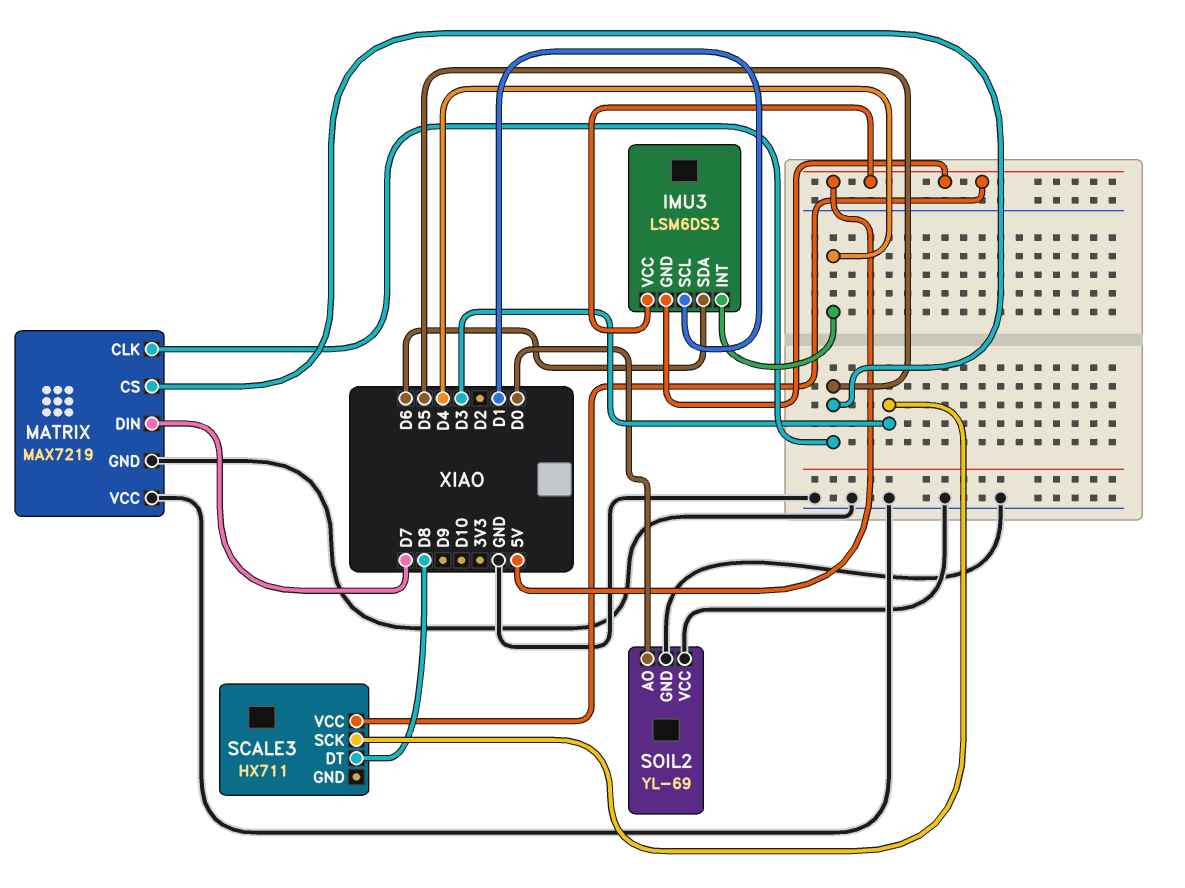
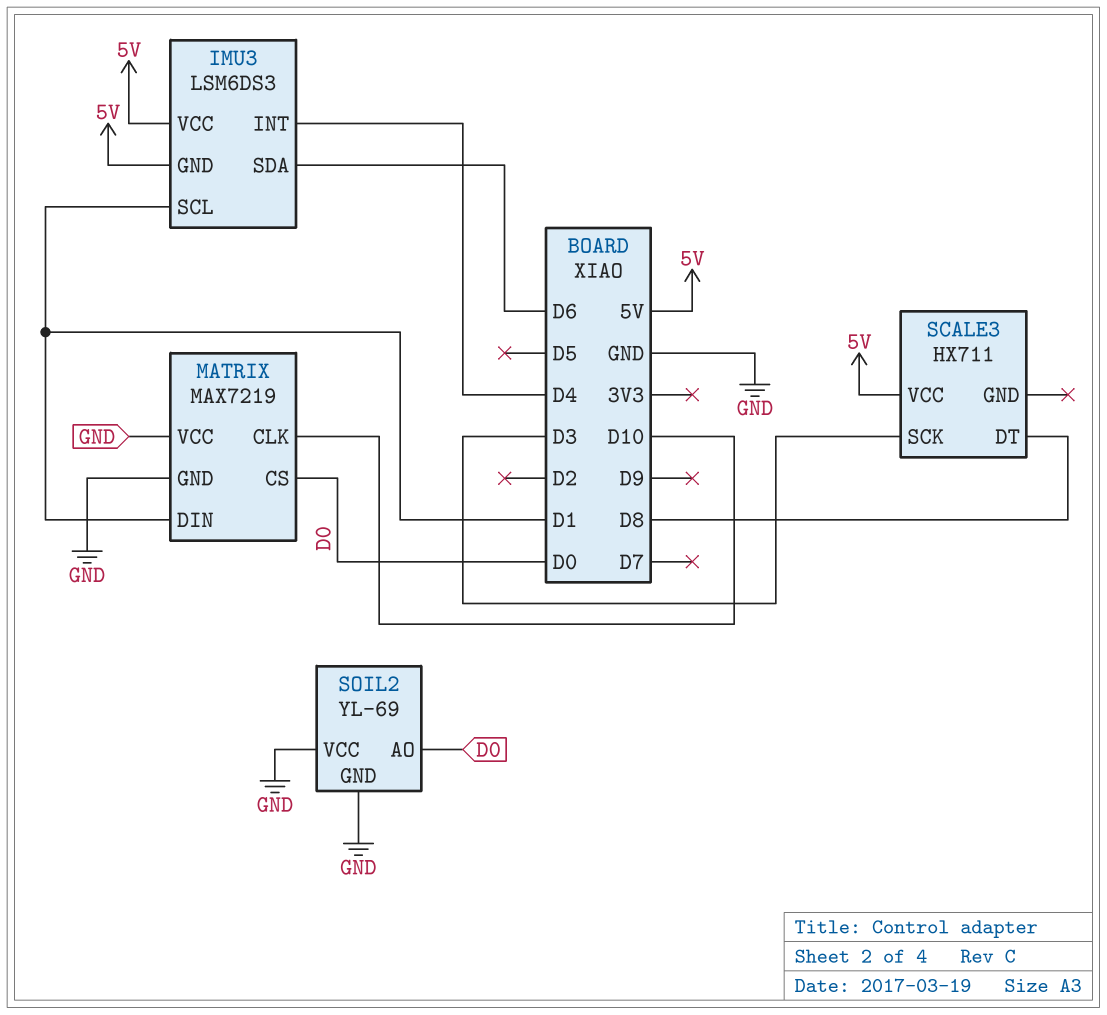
MATRIX pin CLK: D5 -> D10
MATRIX pin CS: D5 -> D0
MATRIX pin DIN: D7 -> D1

